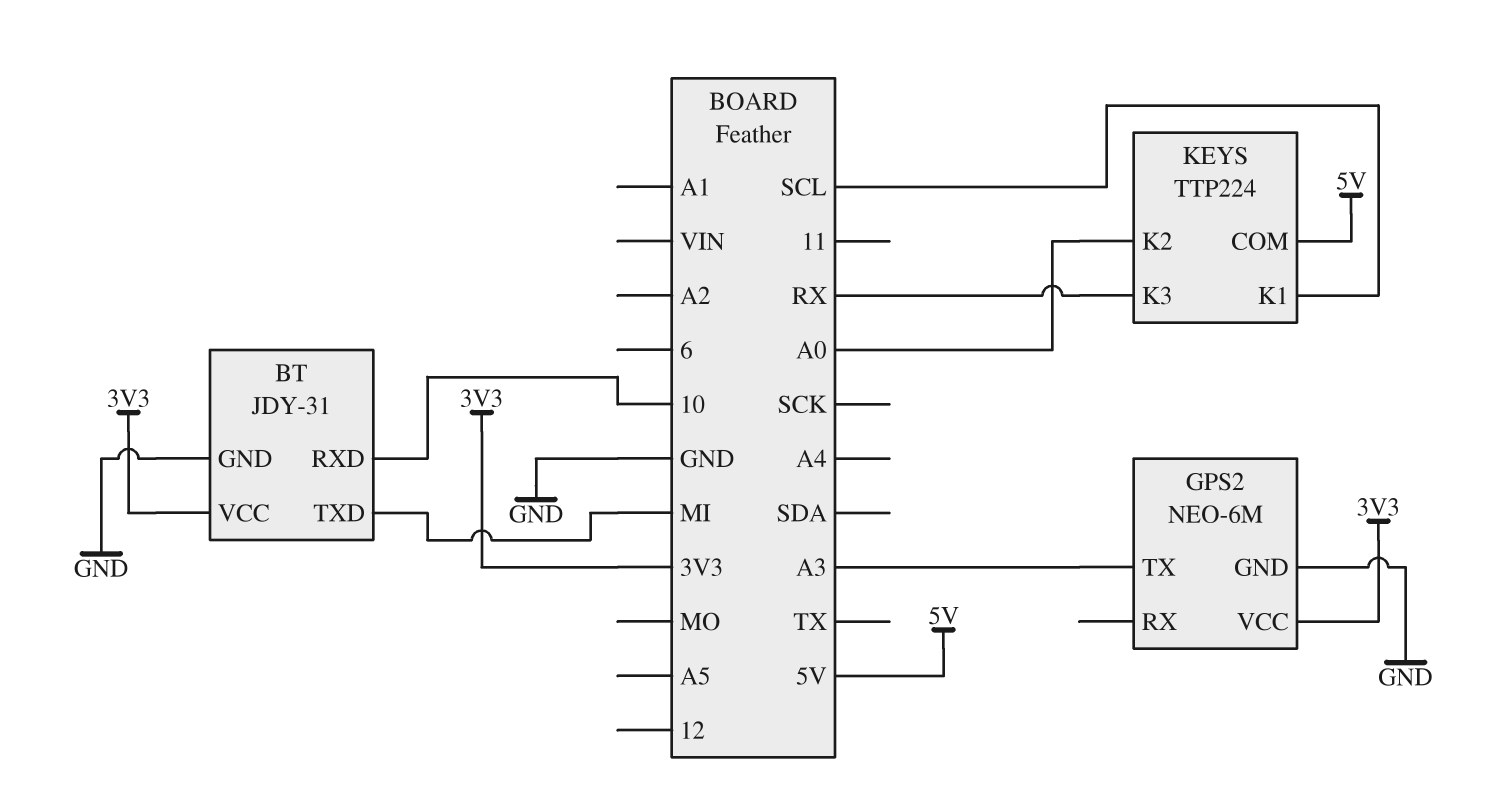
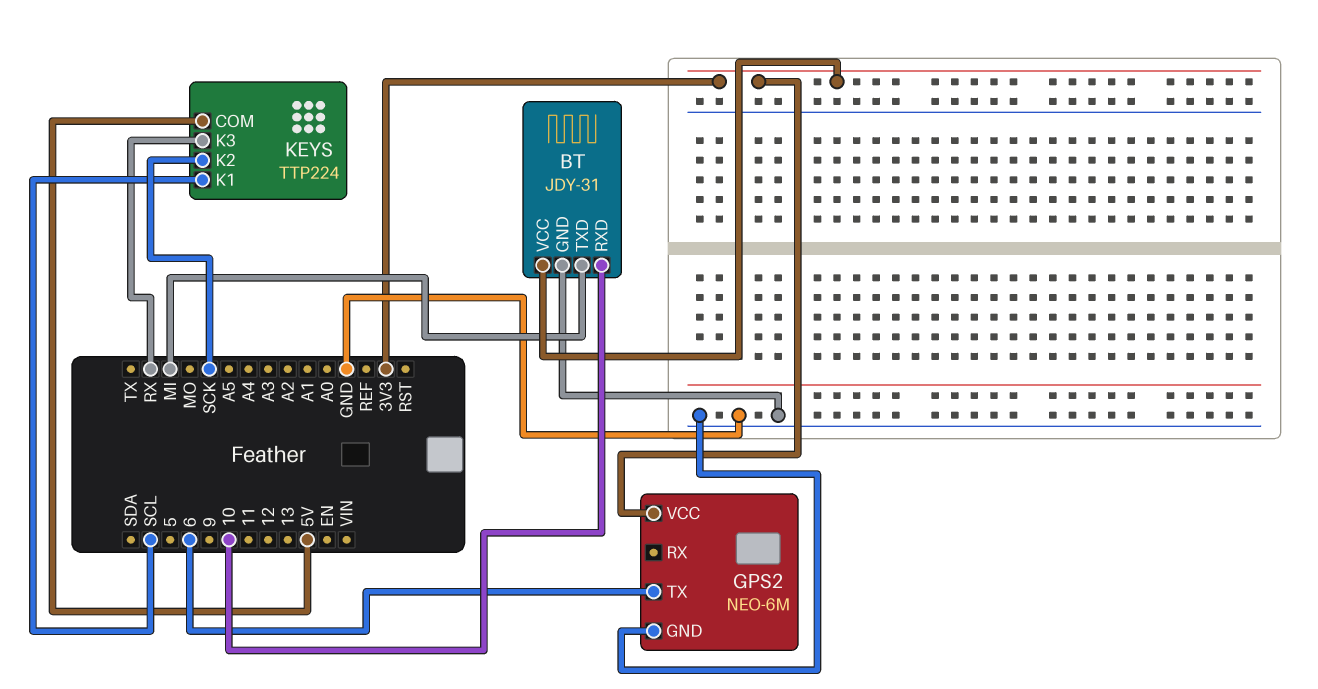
GPS2 pin TX: A3 -> 6
KEYS pin K2: A0 -> SCK

